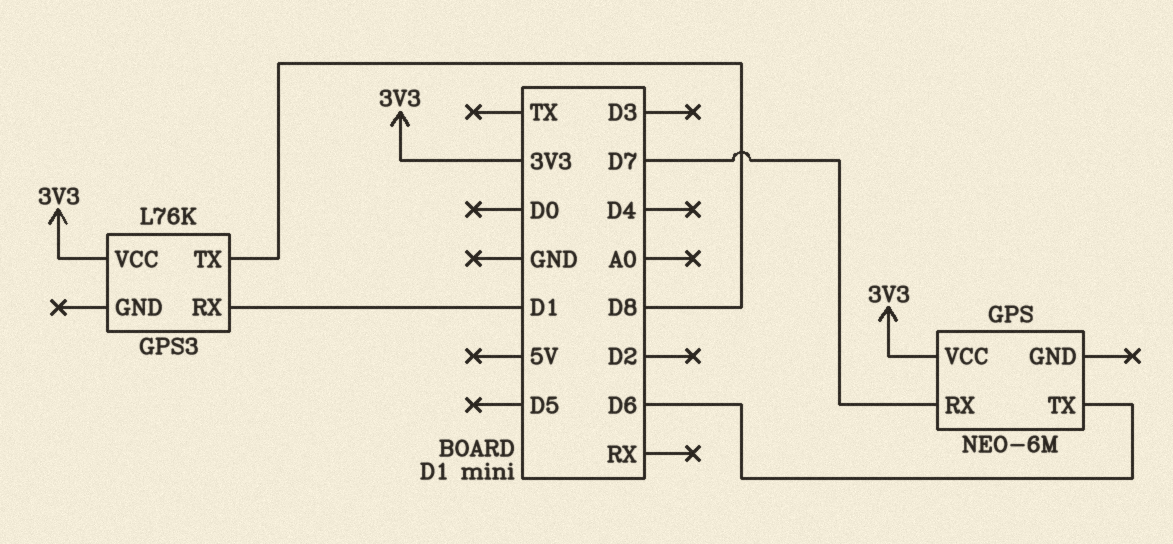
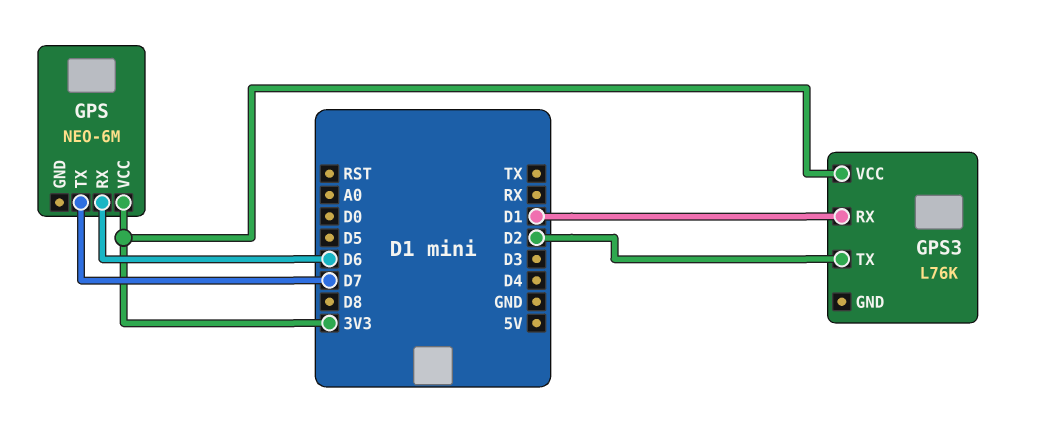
GPS pin RX: D7 -> D6
GPS pin TX: D6 -> D7
GPS3 pin TX: D8 -> D2

